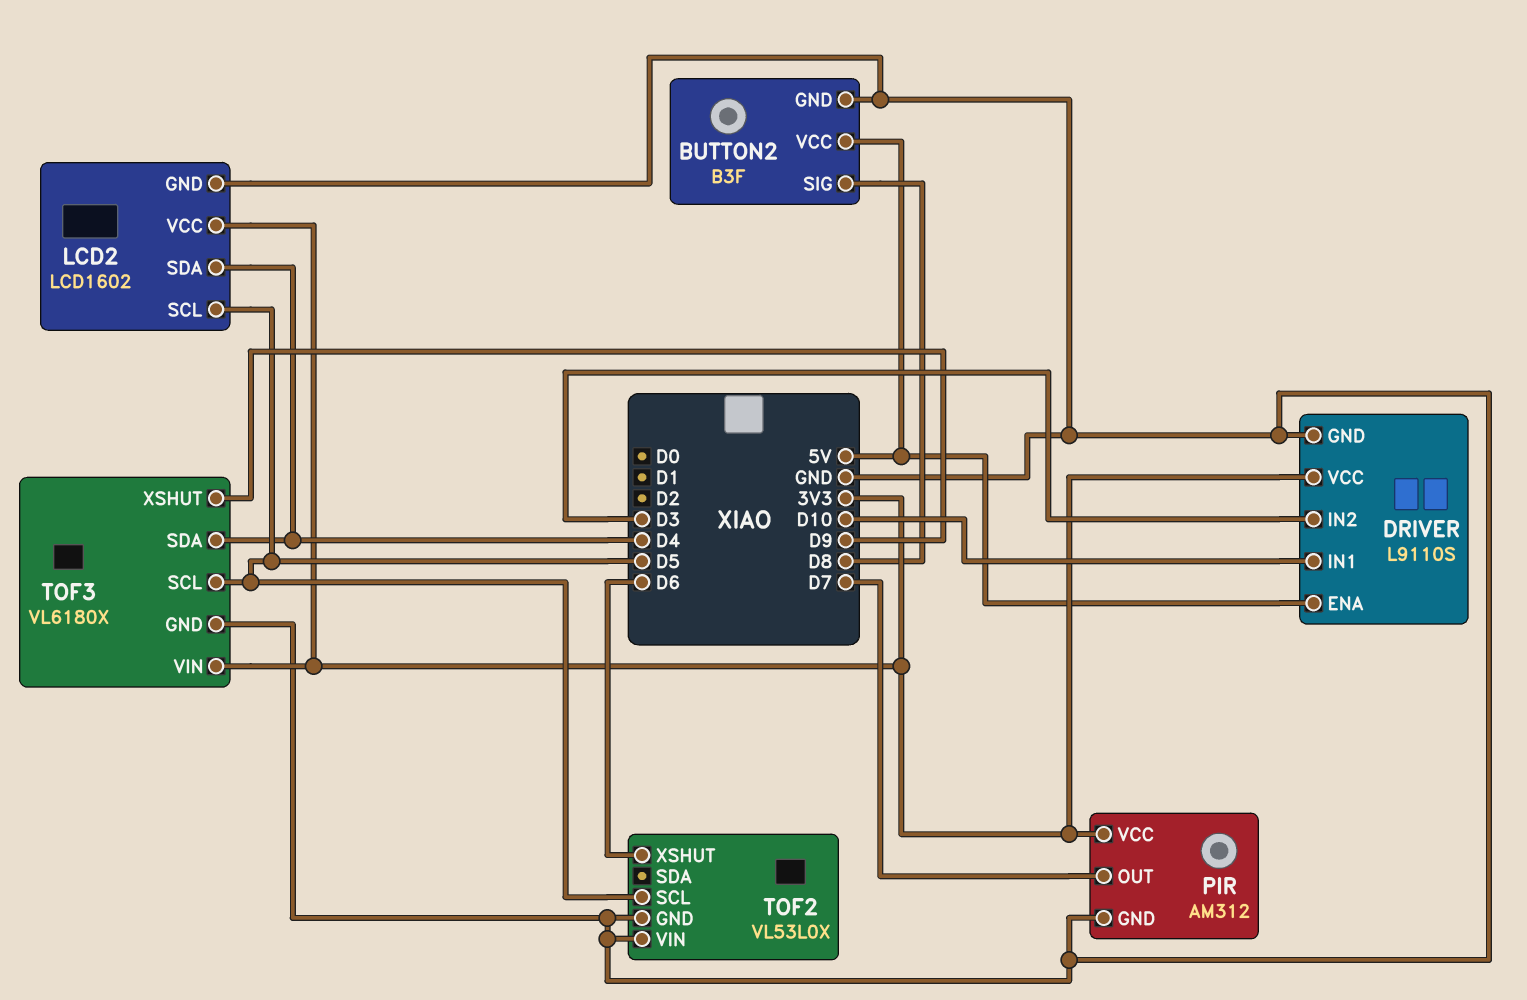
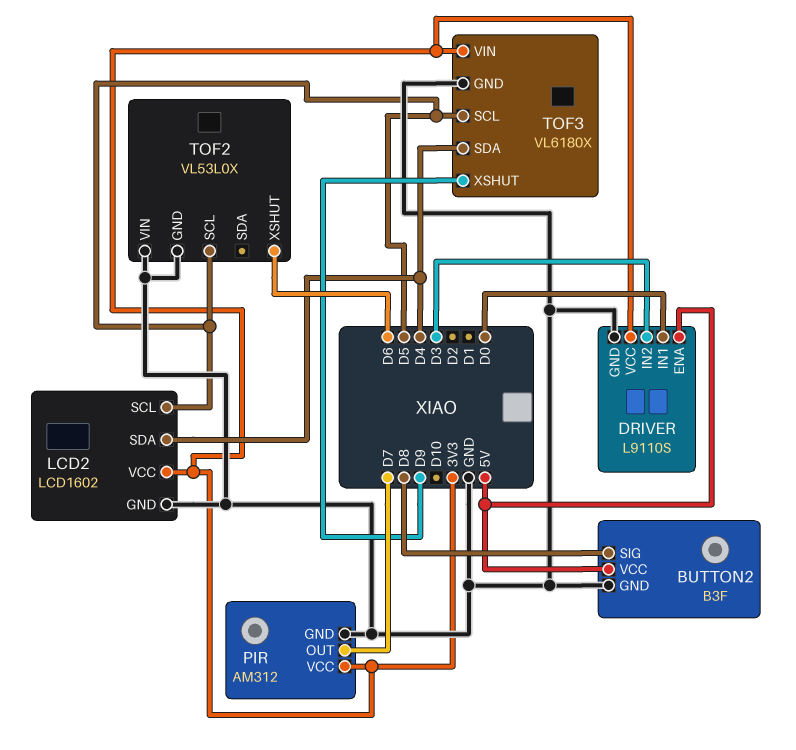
DRIVER pin IN1: D10 -> D0

